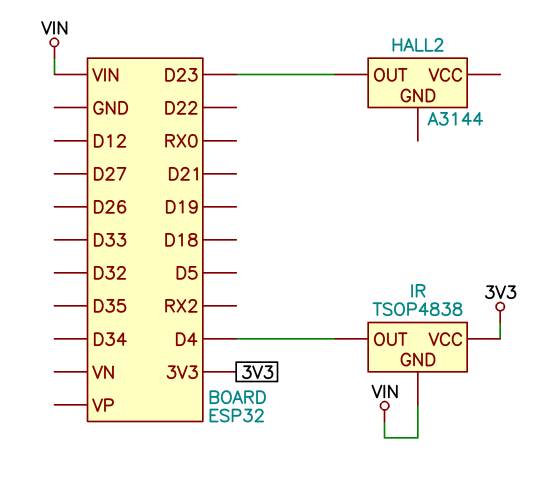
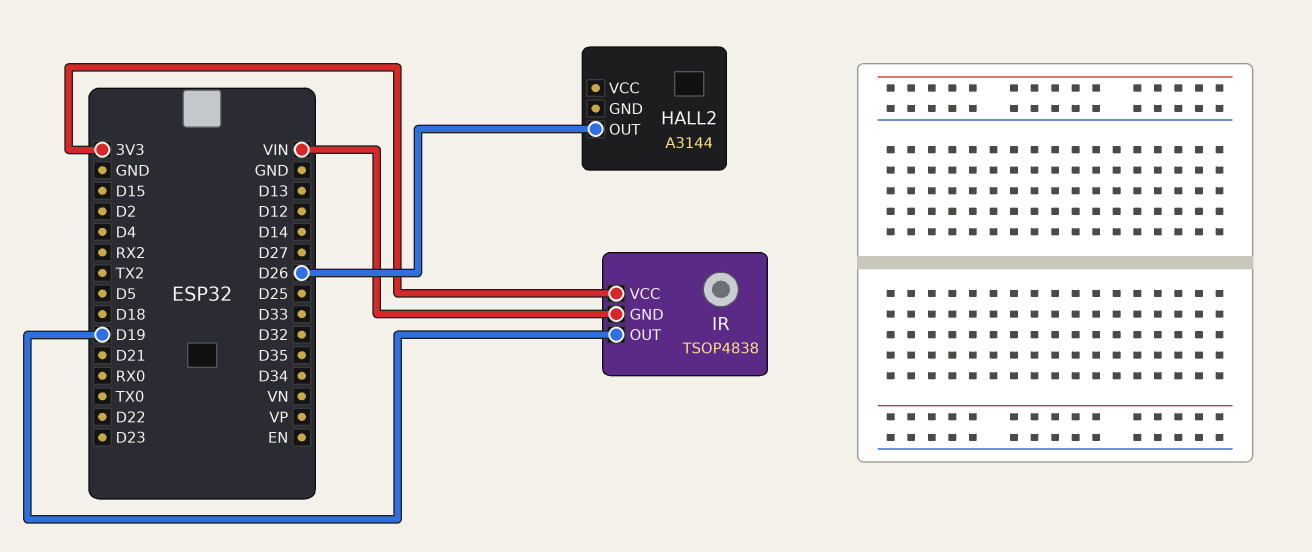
HALL2 pin OUT: D23 -> D26
IR pin OUT: D4 -> D19

